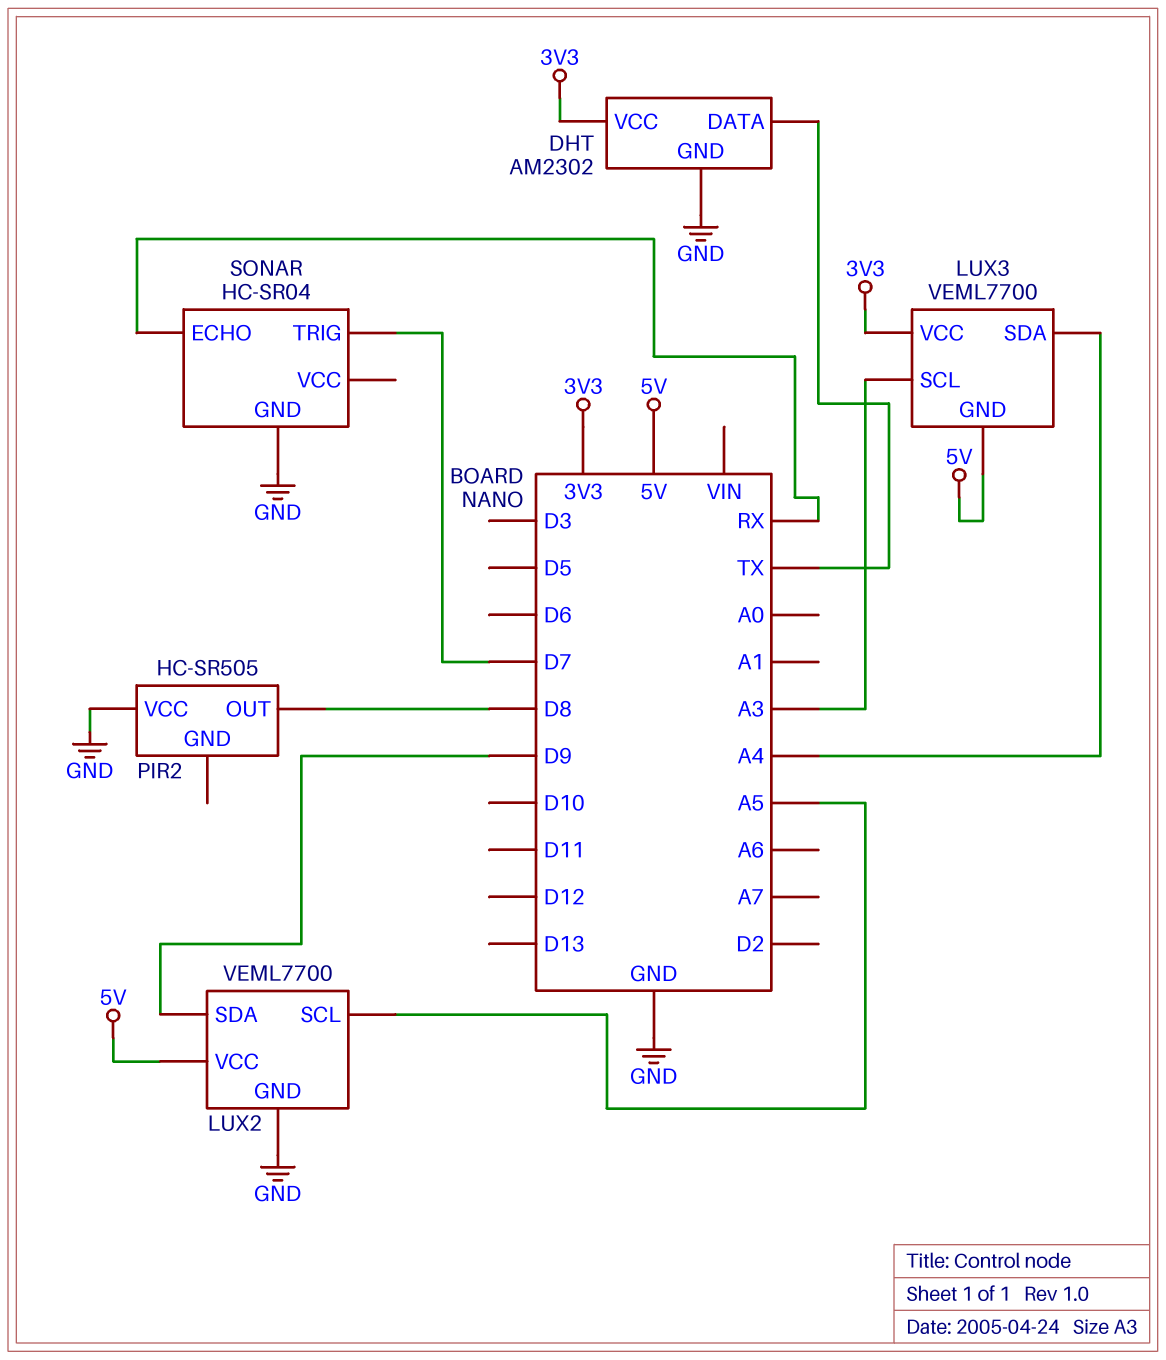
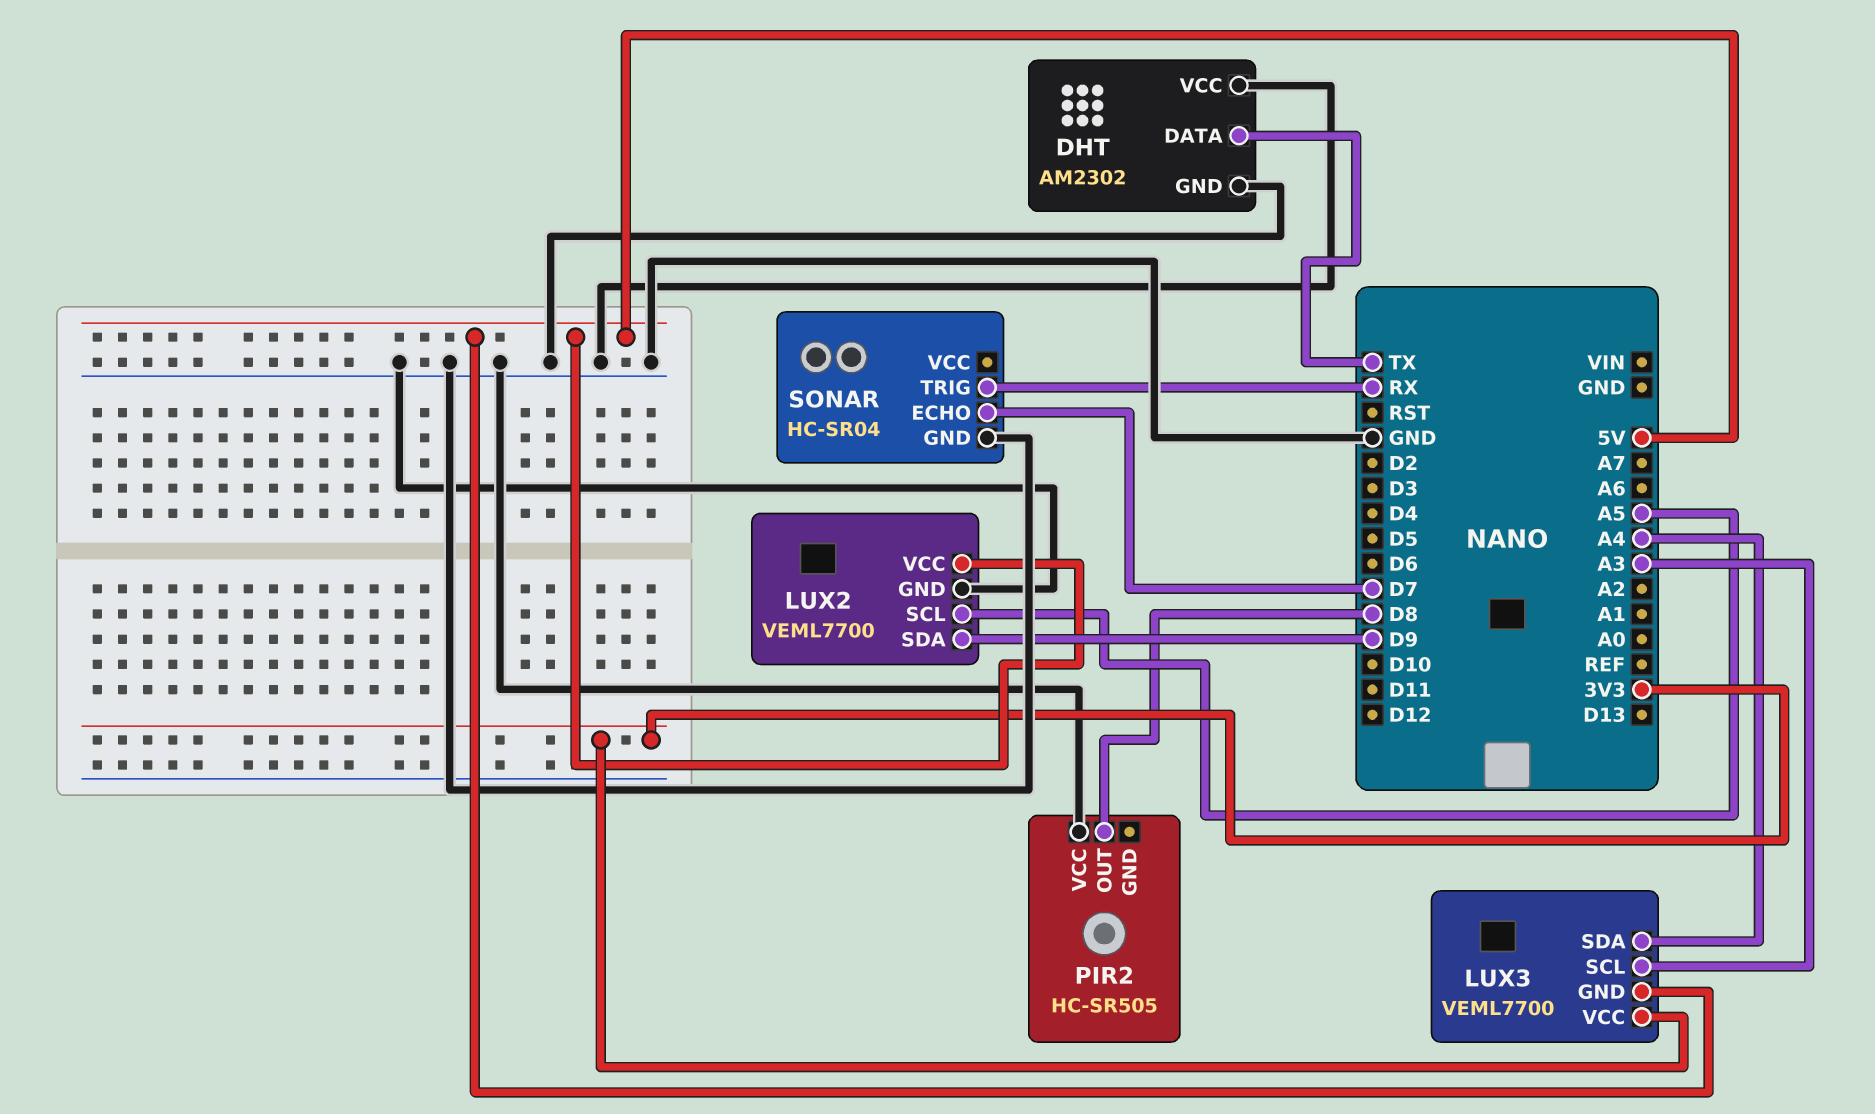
DHT pin VCC: 3V3 -> GND
SONAR pin ECHO: RX -> D7
SONAR pin TRIG: D7 -> RX

